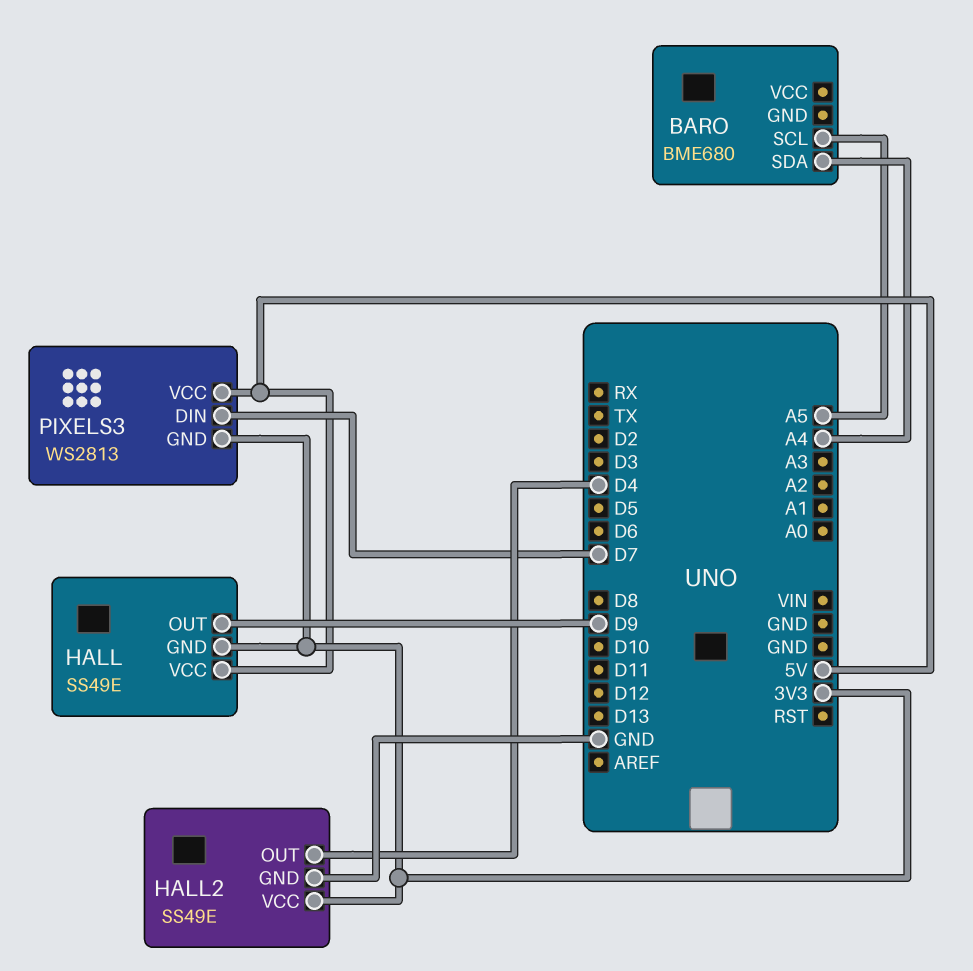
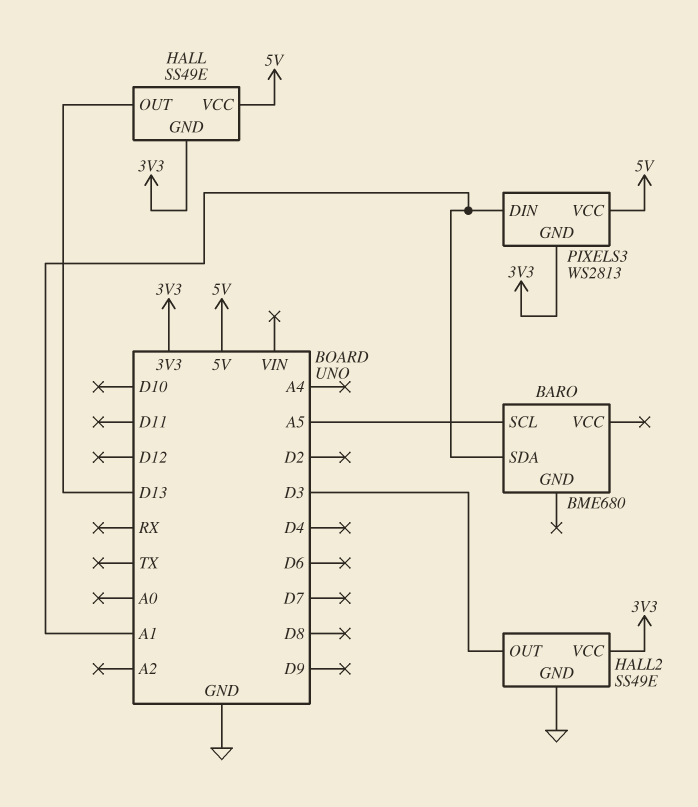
BARO pin SDA: A4 -> A1
HALL pin OUT: D9 -> D13
HALL2 pin OUT: D4 -> D3
PIXELS3 pin DIN: D7 -> A1

